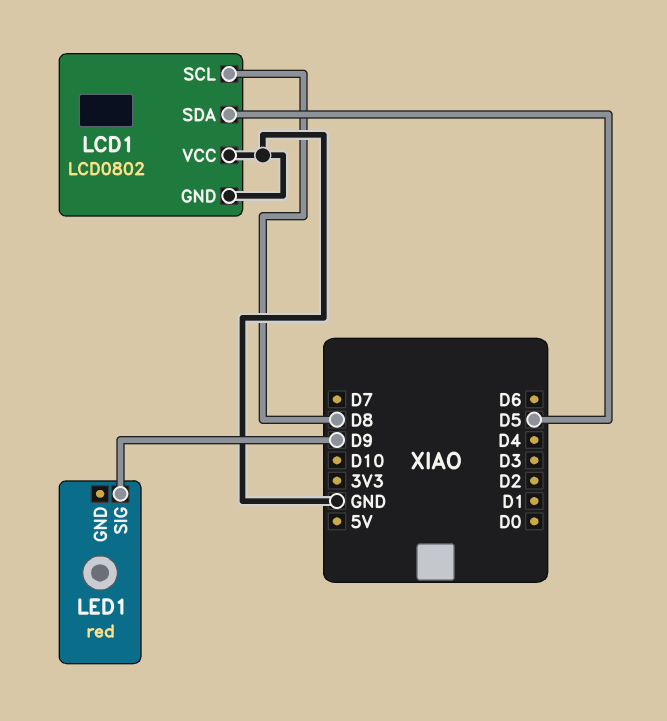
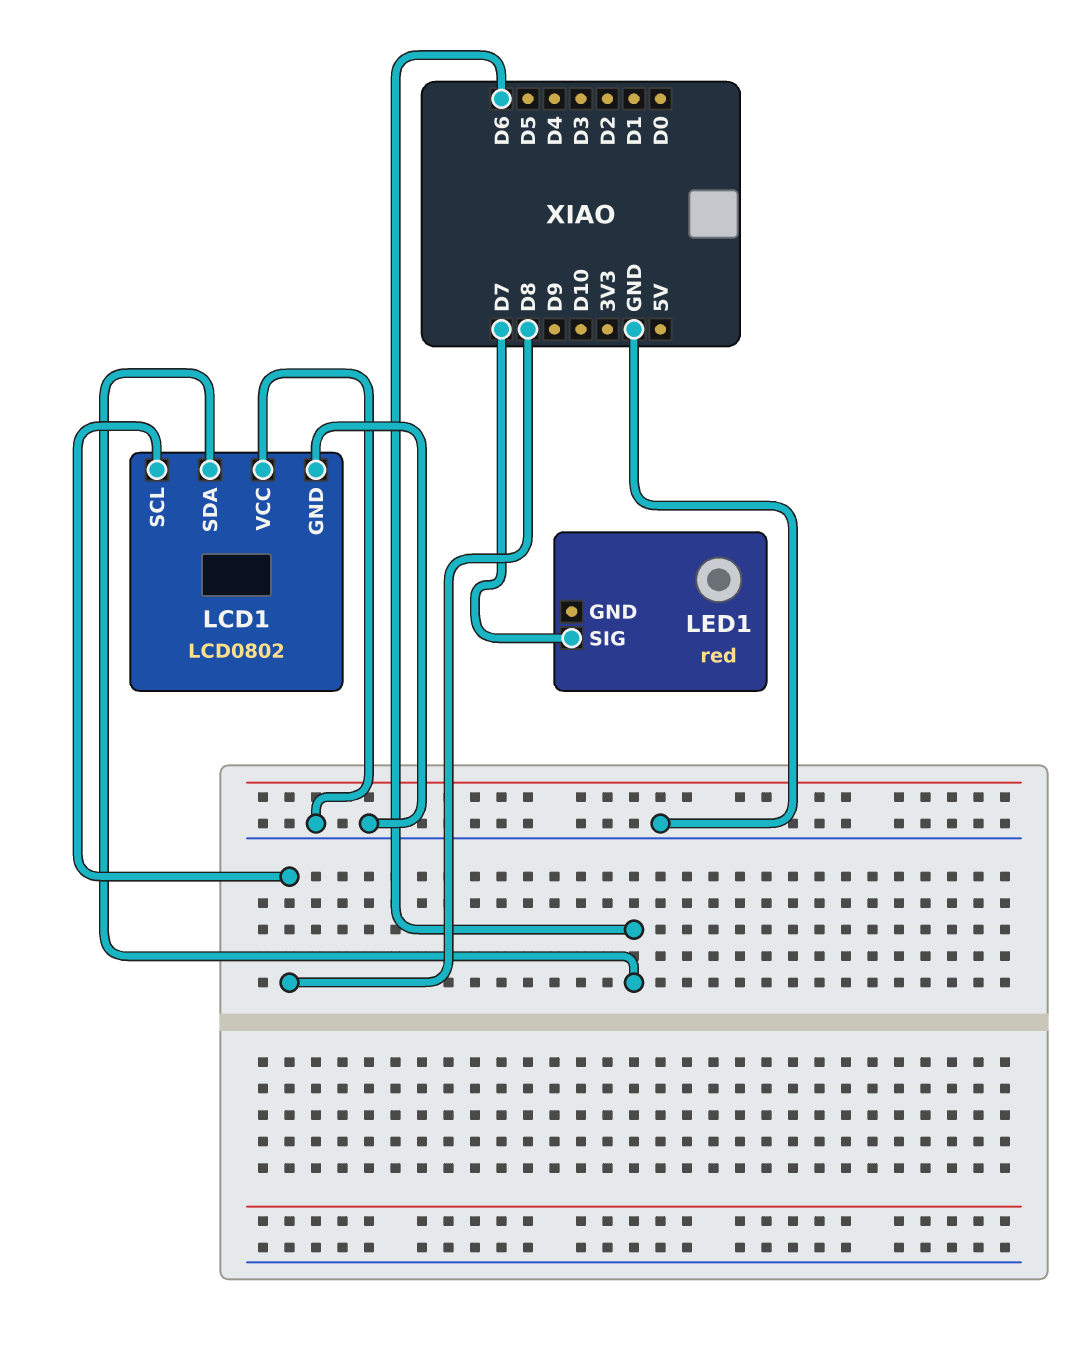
LCD1 pin SDA: D5 -> D6
LED1 pin SIG: D9 -> D7

